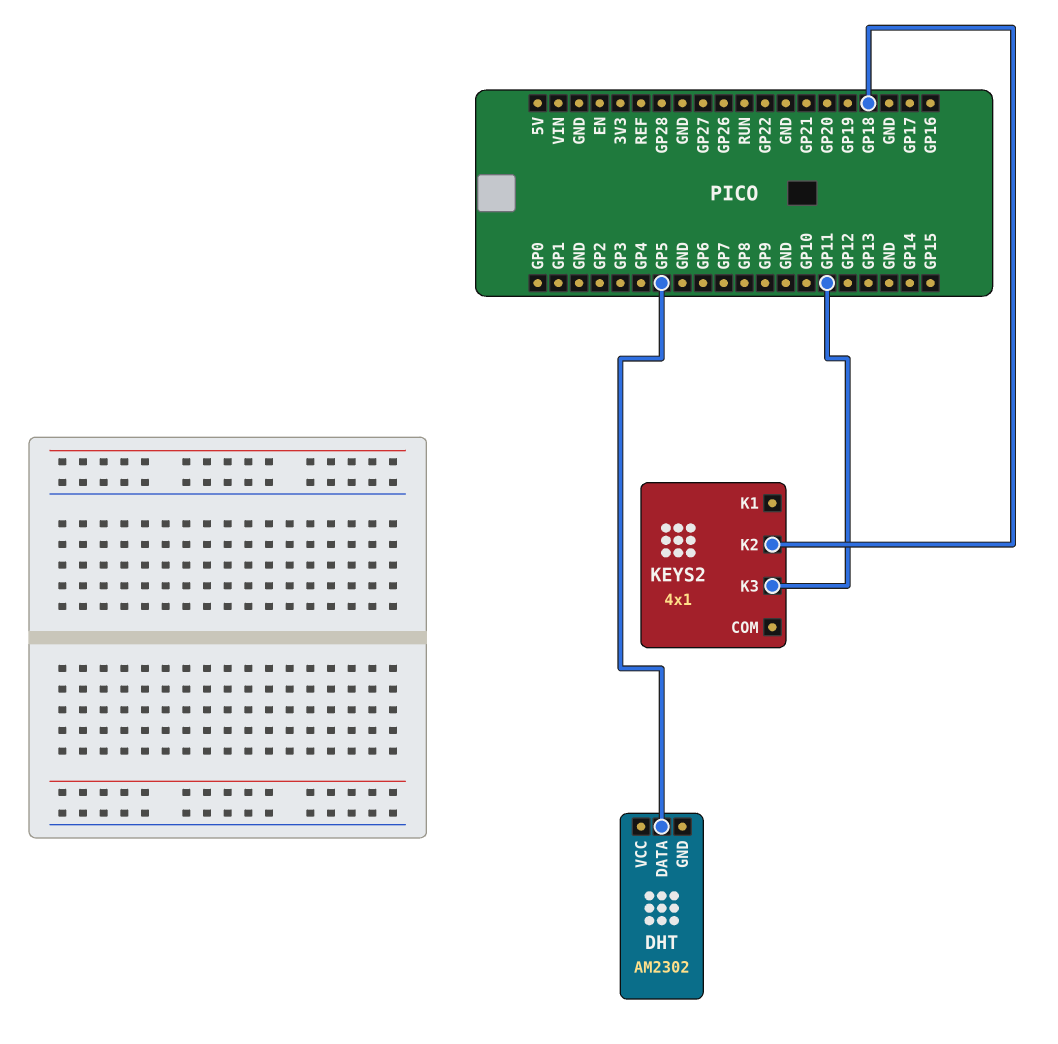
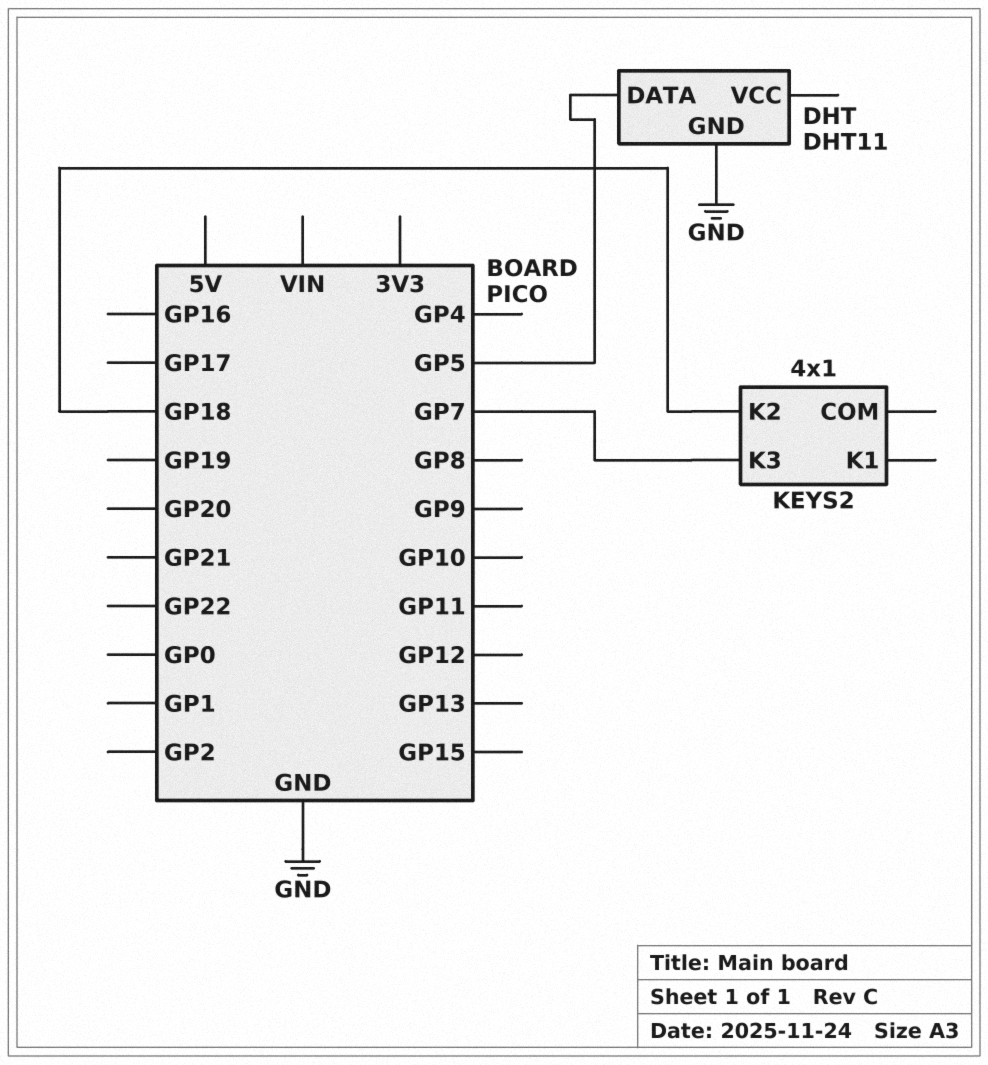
DHT: AM2302 -> DHT11
DHT pin GND: none -> GND
KEYS2 pin K3: GP11 -> GP7

